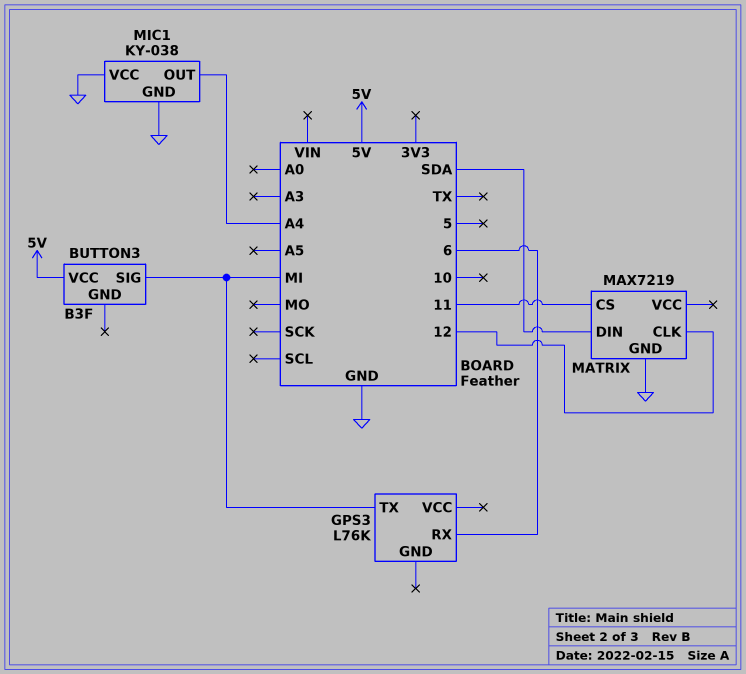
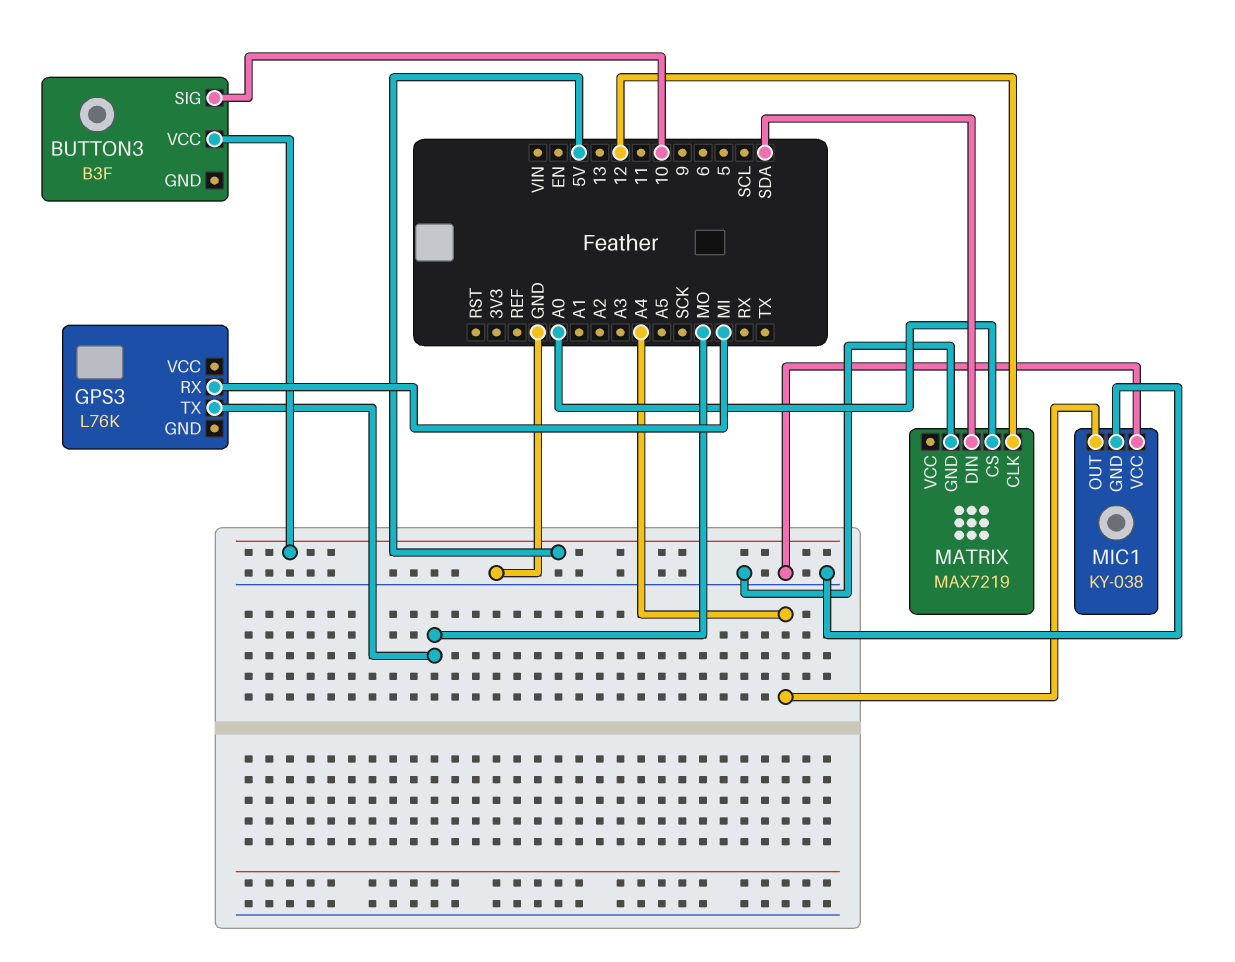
BUTTON3 pin SIG: MI -> 10
GPS3 pin RX: 6 -> MI
GPS3 pin TX: MI -> MO
MATRIX pin CS: 11 -> A0

